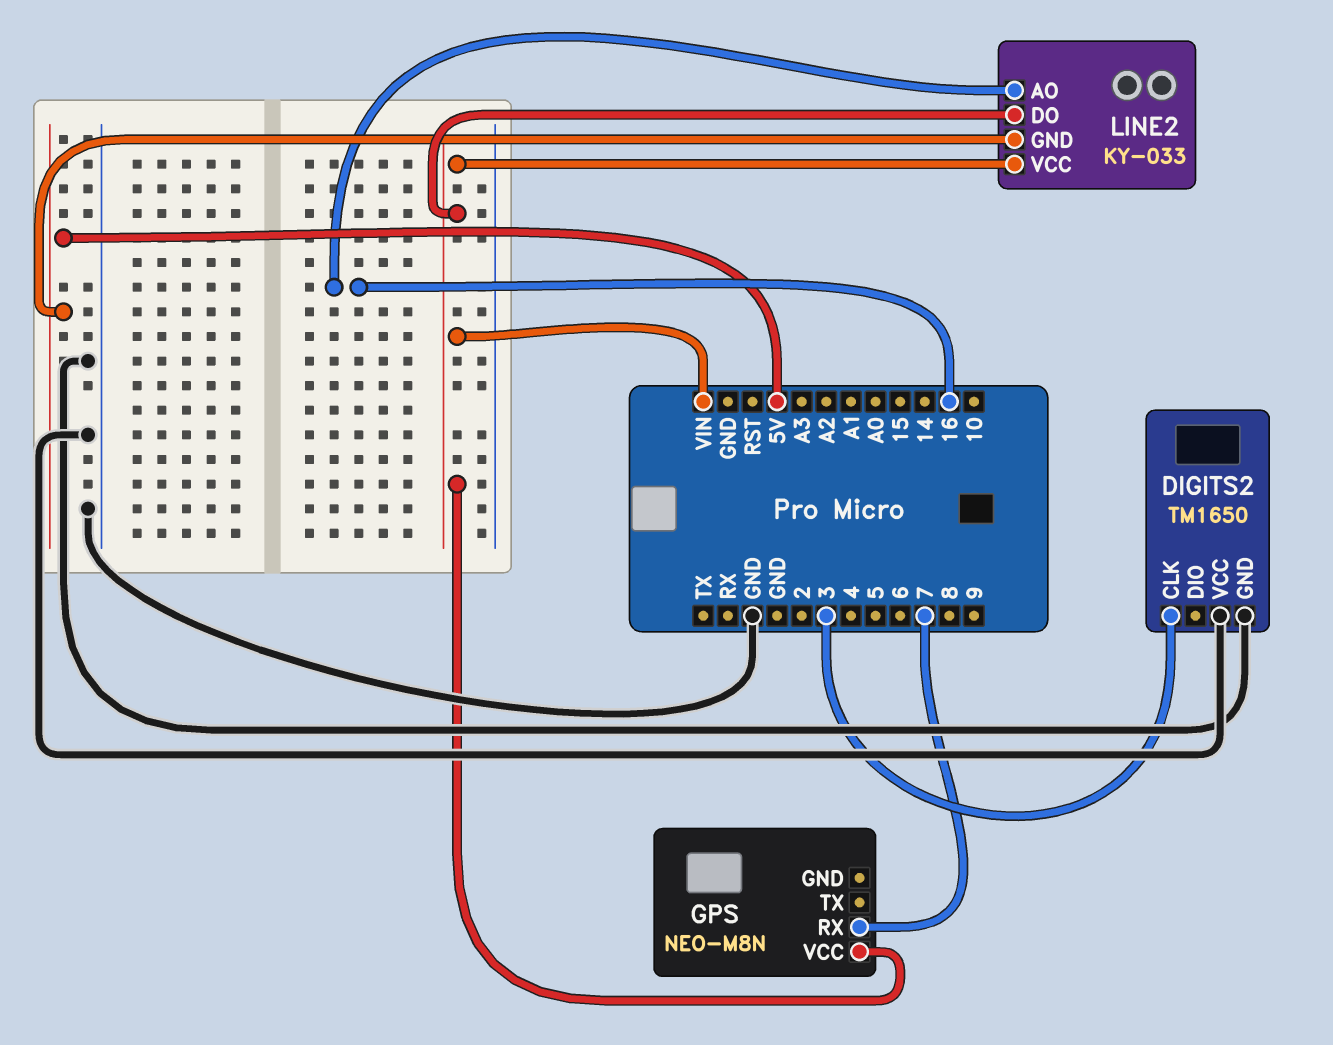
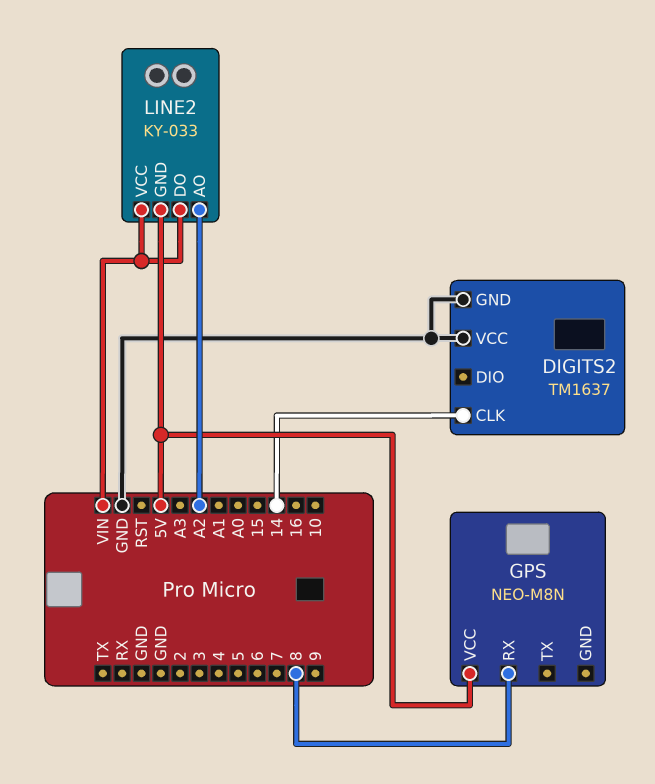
DIGITS2: TM1650 -> TM1637
DIGITS2 pin CLK: 3 -> 14
GPS pin RX: 7 -> 8
GPS pin VCC: VIN -> 5V
LINE2 pin AO: 16 -> A2

